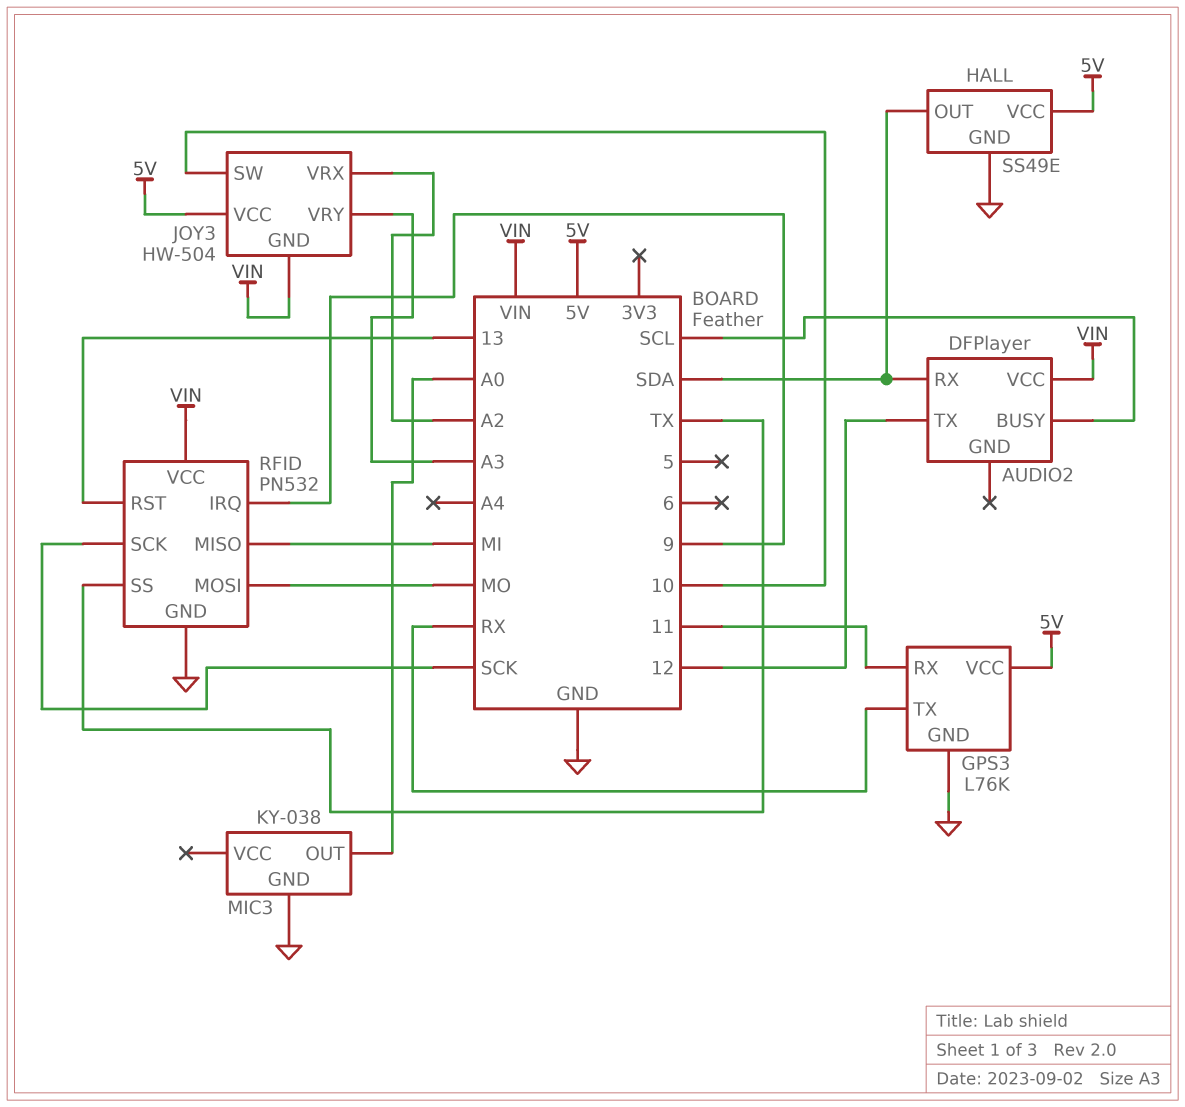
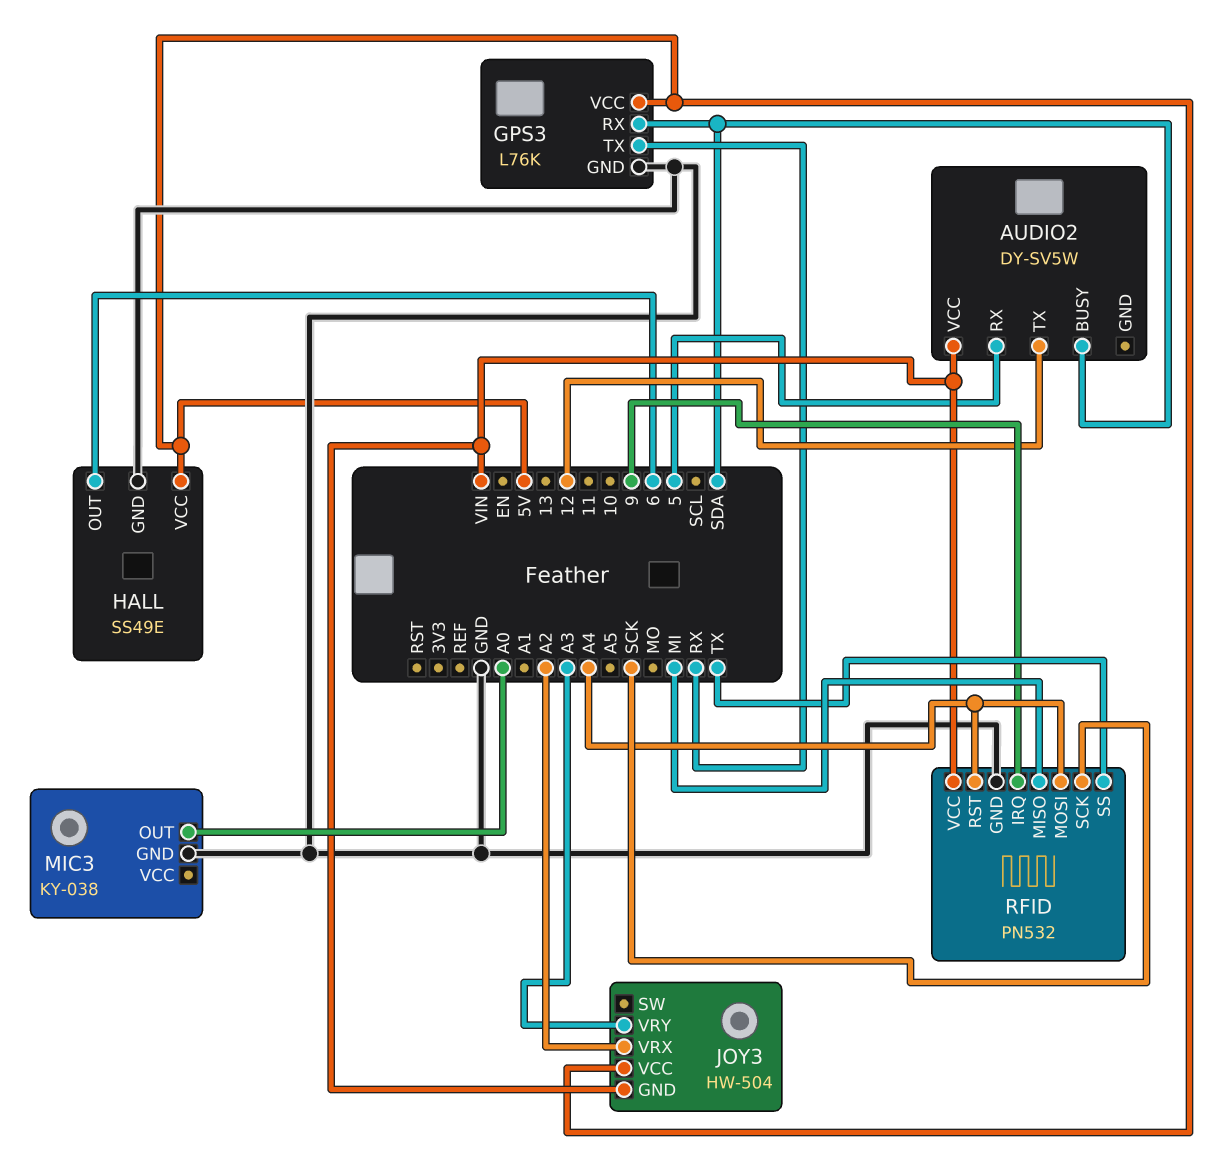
AUDIO2: DFPlayer -> DY-SV5W
AUDIO2 pin BUSY: SCL -> SDA
AUDIO2 pin RX: SDA -> 5
GPS3 pin RX: 11 -> SDA
HALL pin OUT: SDA -> 6
JOY3 pin SW: 10 -> none
RFID pin MOSI: MO -> A4
RFID pin RST: 13 -> A4

